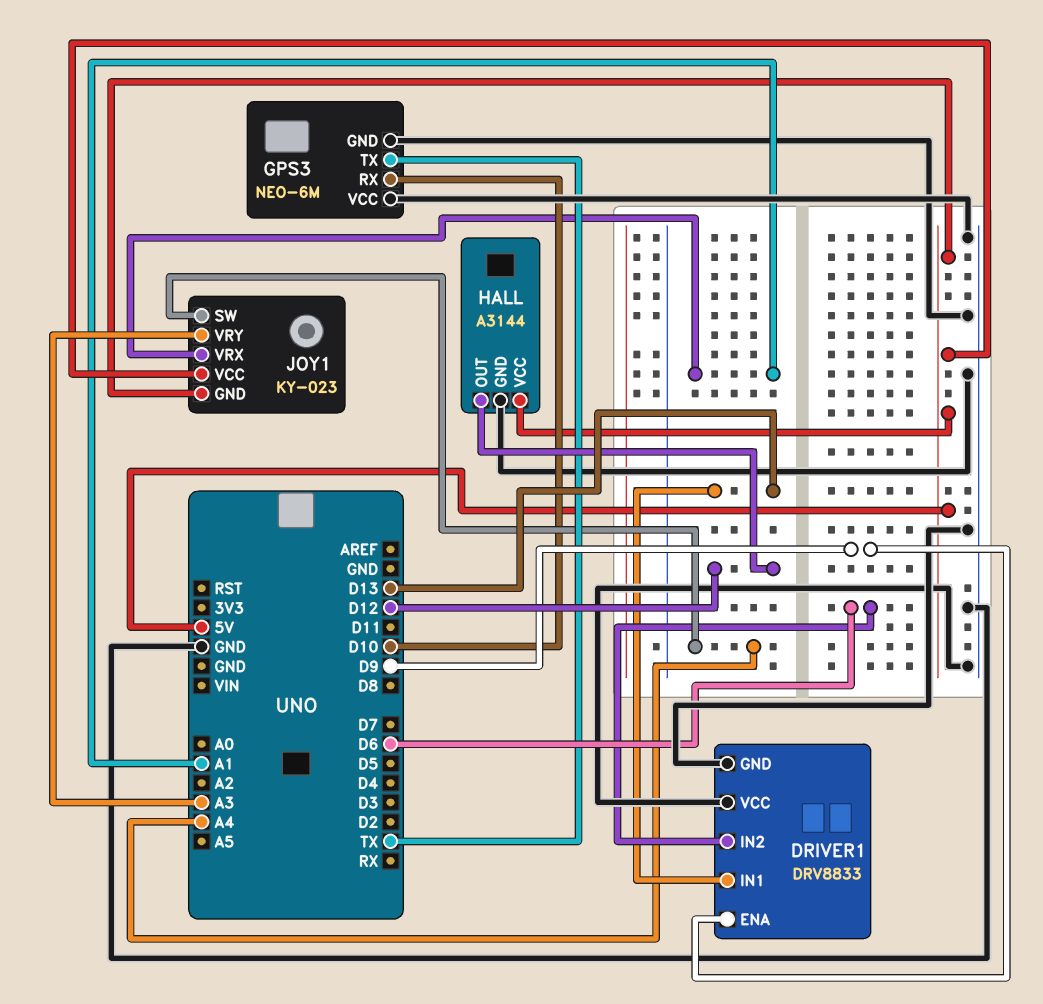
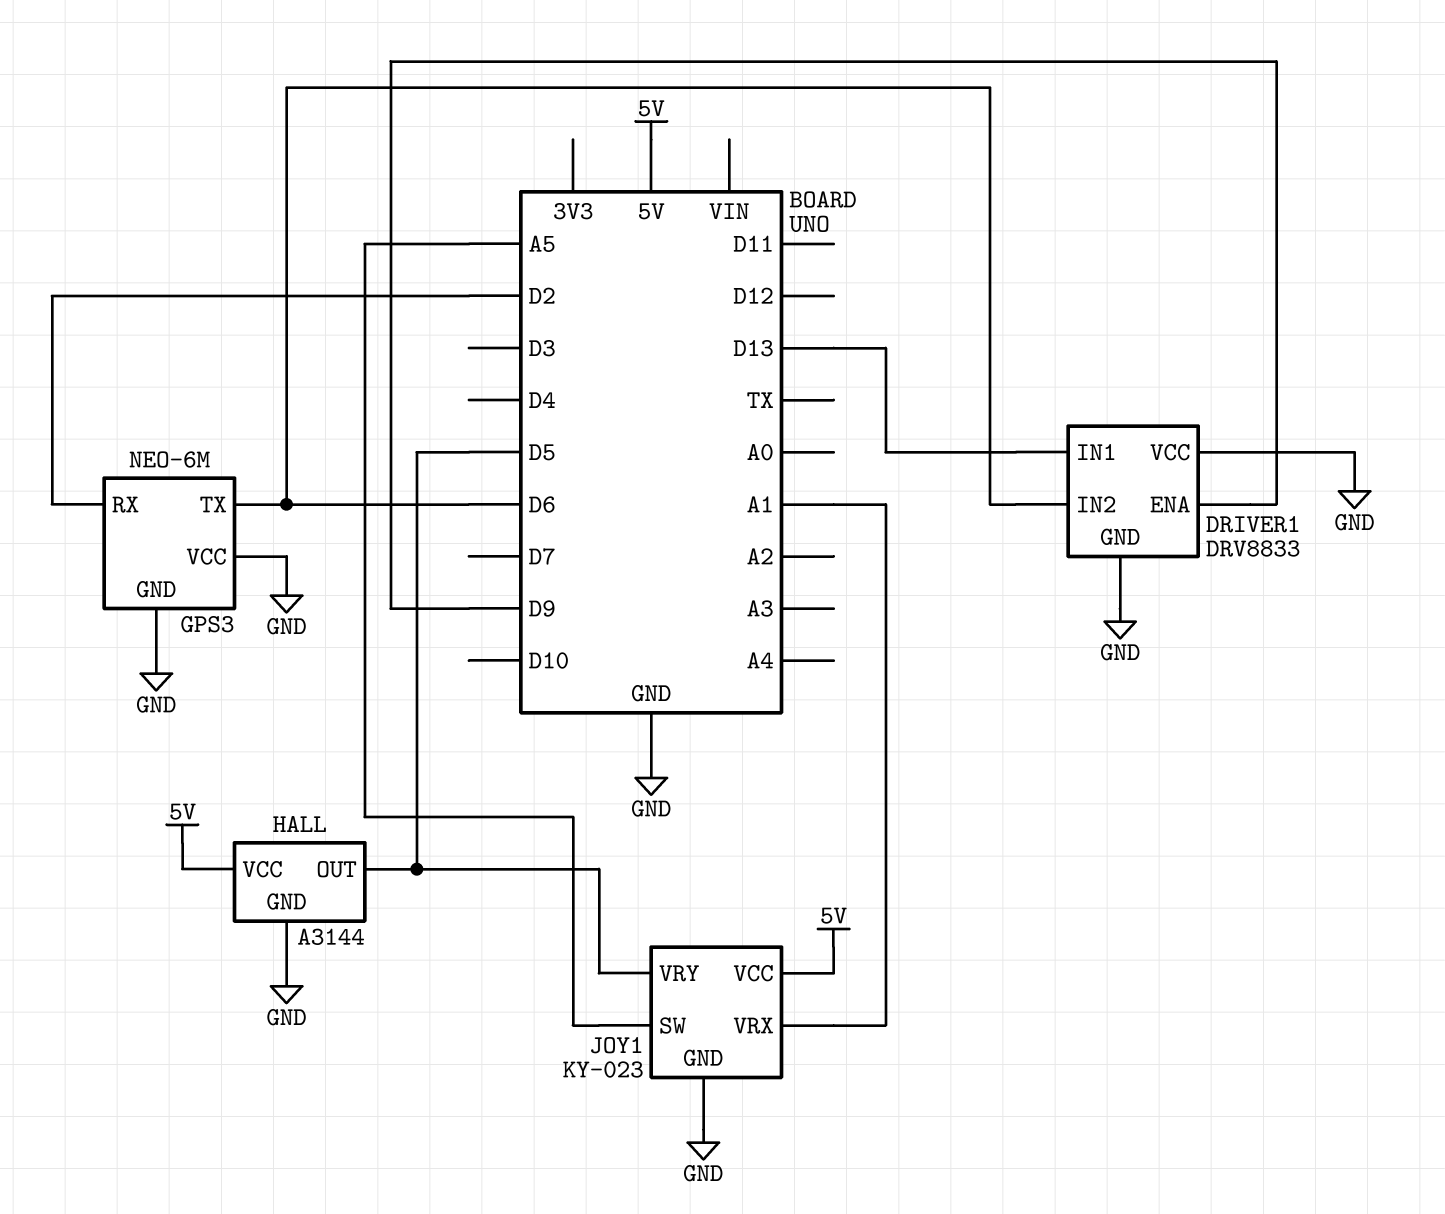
GPS3 pin RX: D10 -> D2
GPS3 pin TX: TX -> D6
HALL pin OUT: D12 -> D5
JOY1 pin GND: 5V -> GND
JOY1 pin SW: A4 -> A5
JOY1 pin VRY: A3 -> D5

